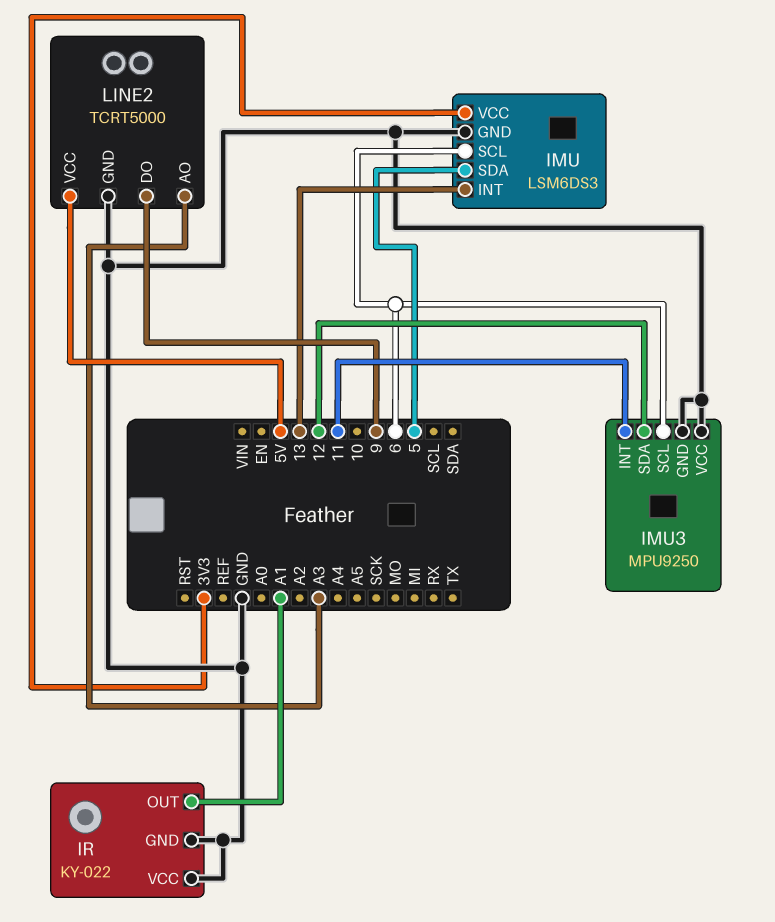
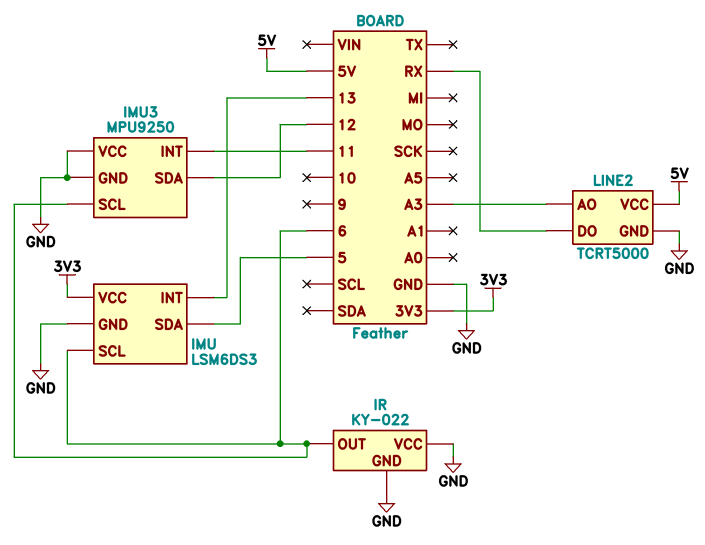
IR pin OUT: A1 -> 6
LINE2 pin DO: 9 -> RX

